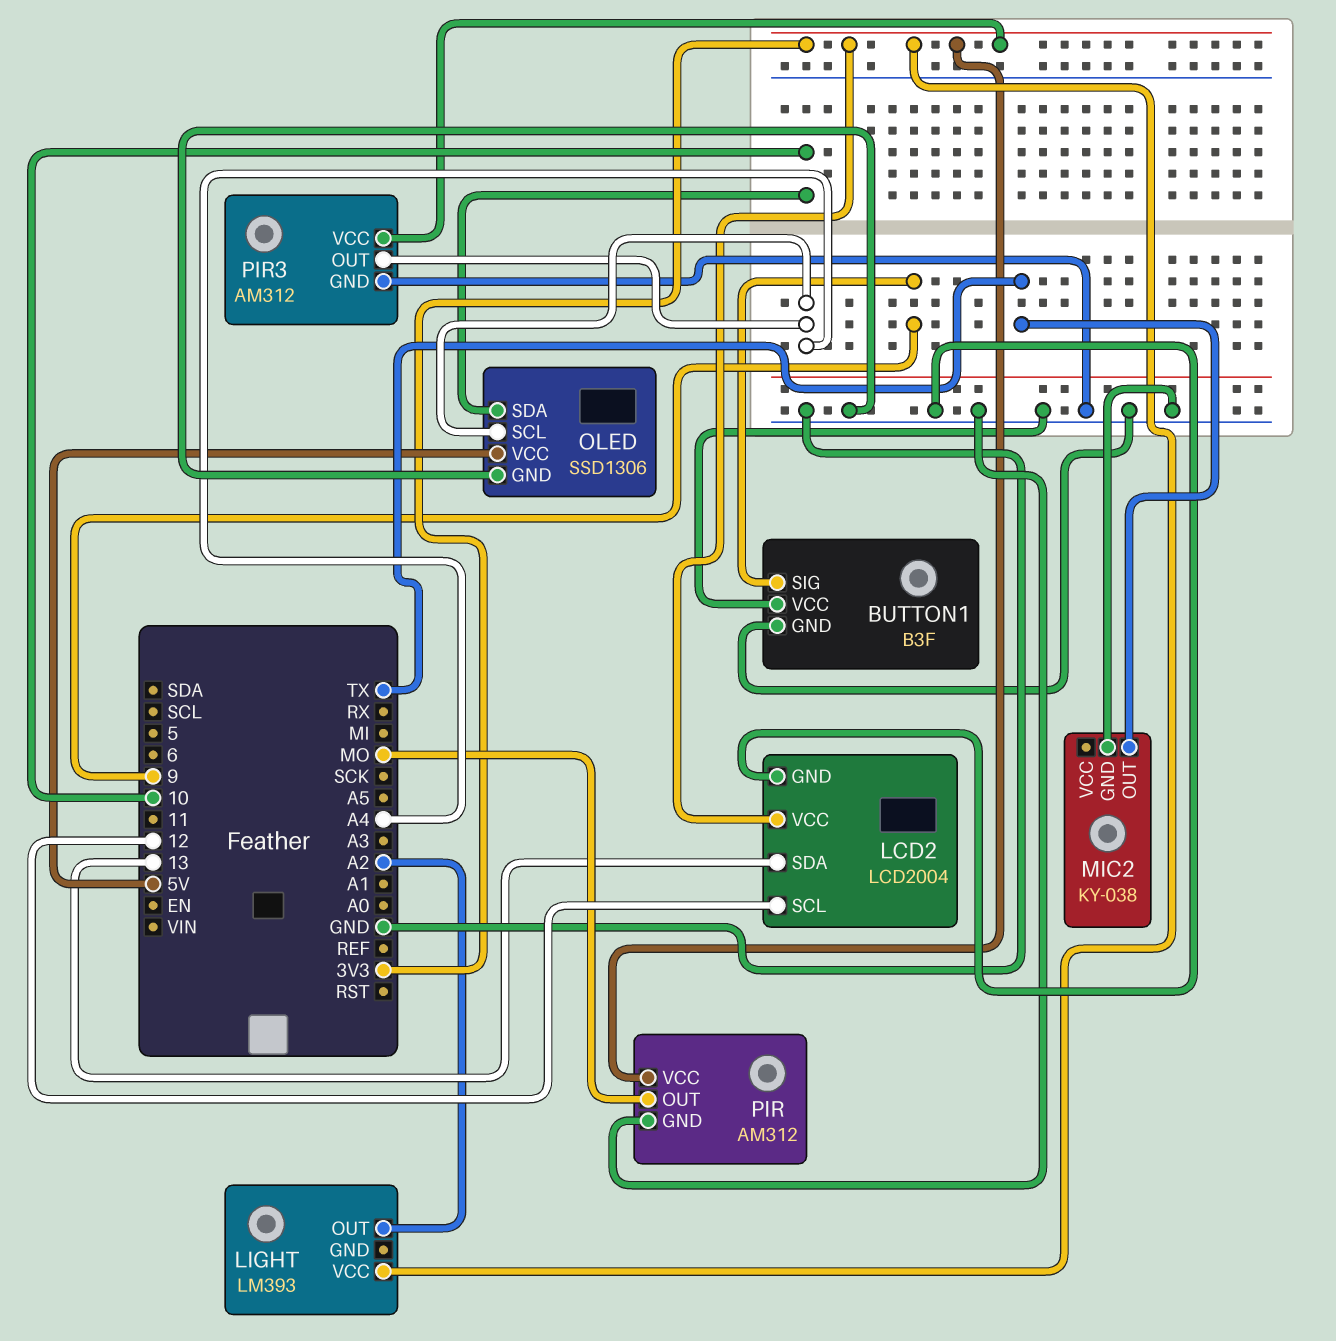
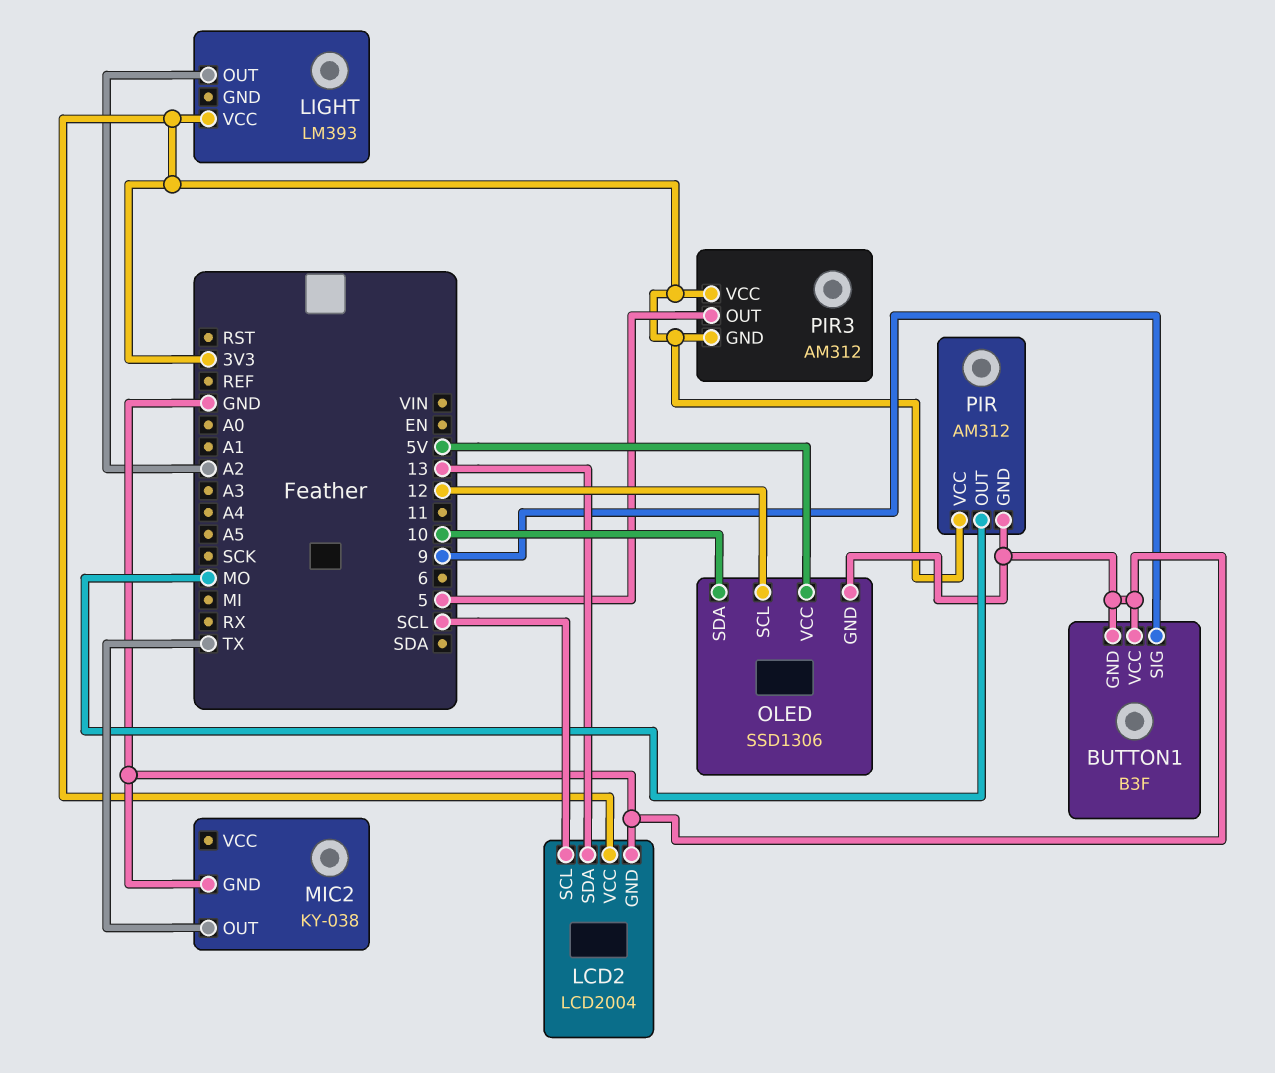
LCD2 pin SCL: 12 -> SCL
OLED pin SCL: A4 -> 12
PIR3 pin GND: GND -> 3V3
PIR3 pin OUT: A4 -> 5

